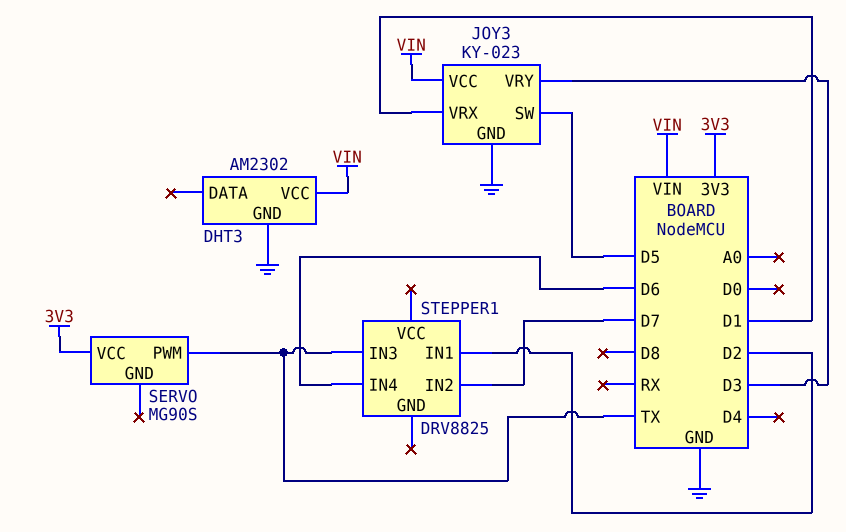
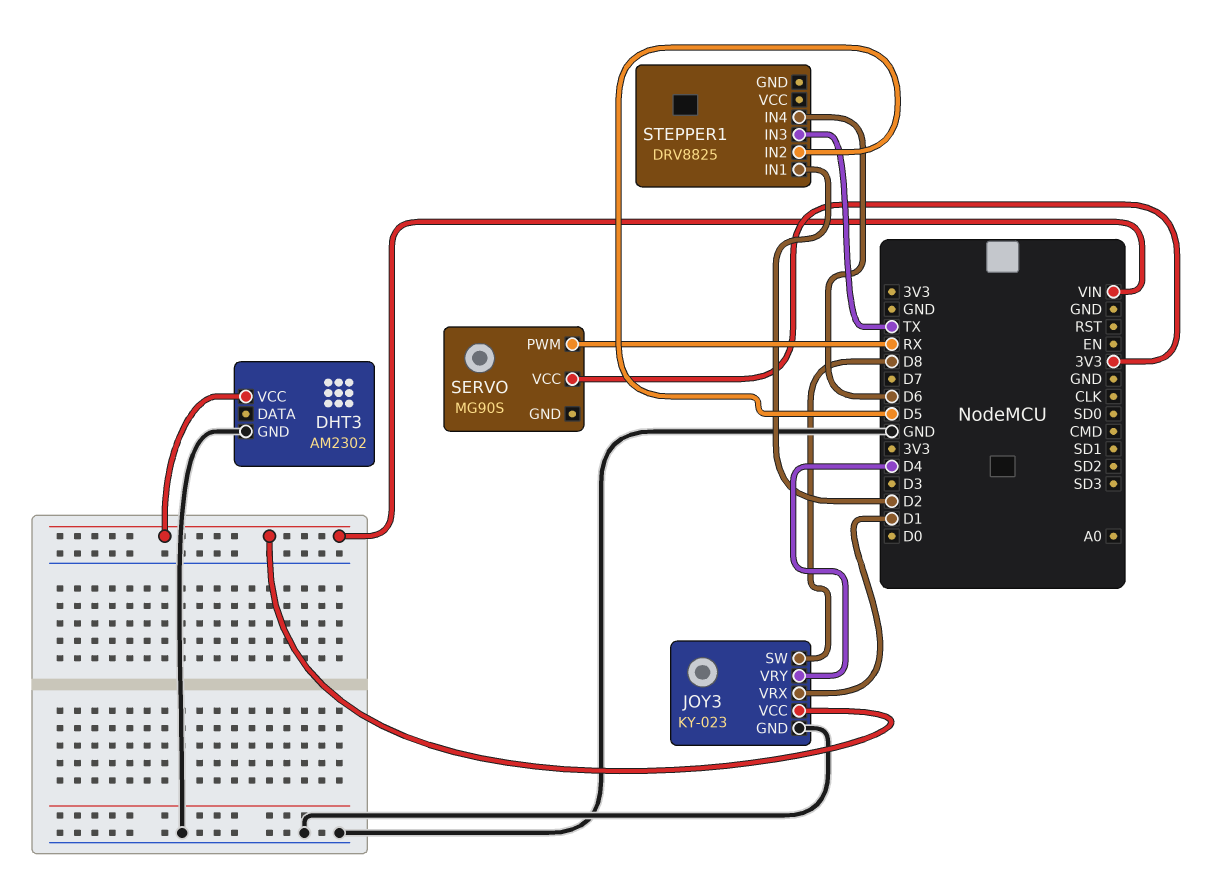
JOY3 pin SW: D5 -> D8
JOY3 pin VRY: D3 -> D4
SERVO pin PWM: TX -> RX
STEPPER1 pin IN2: D7 -> D5

